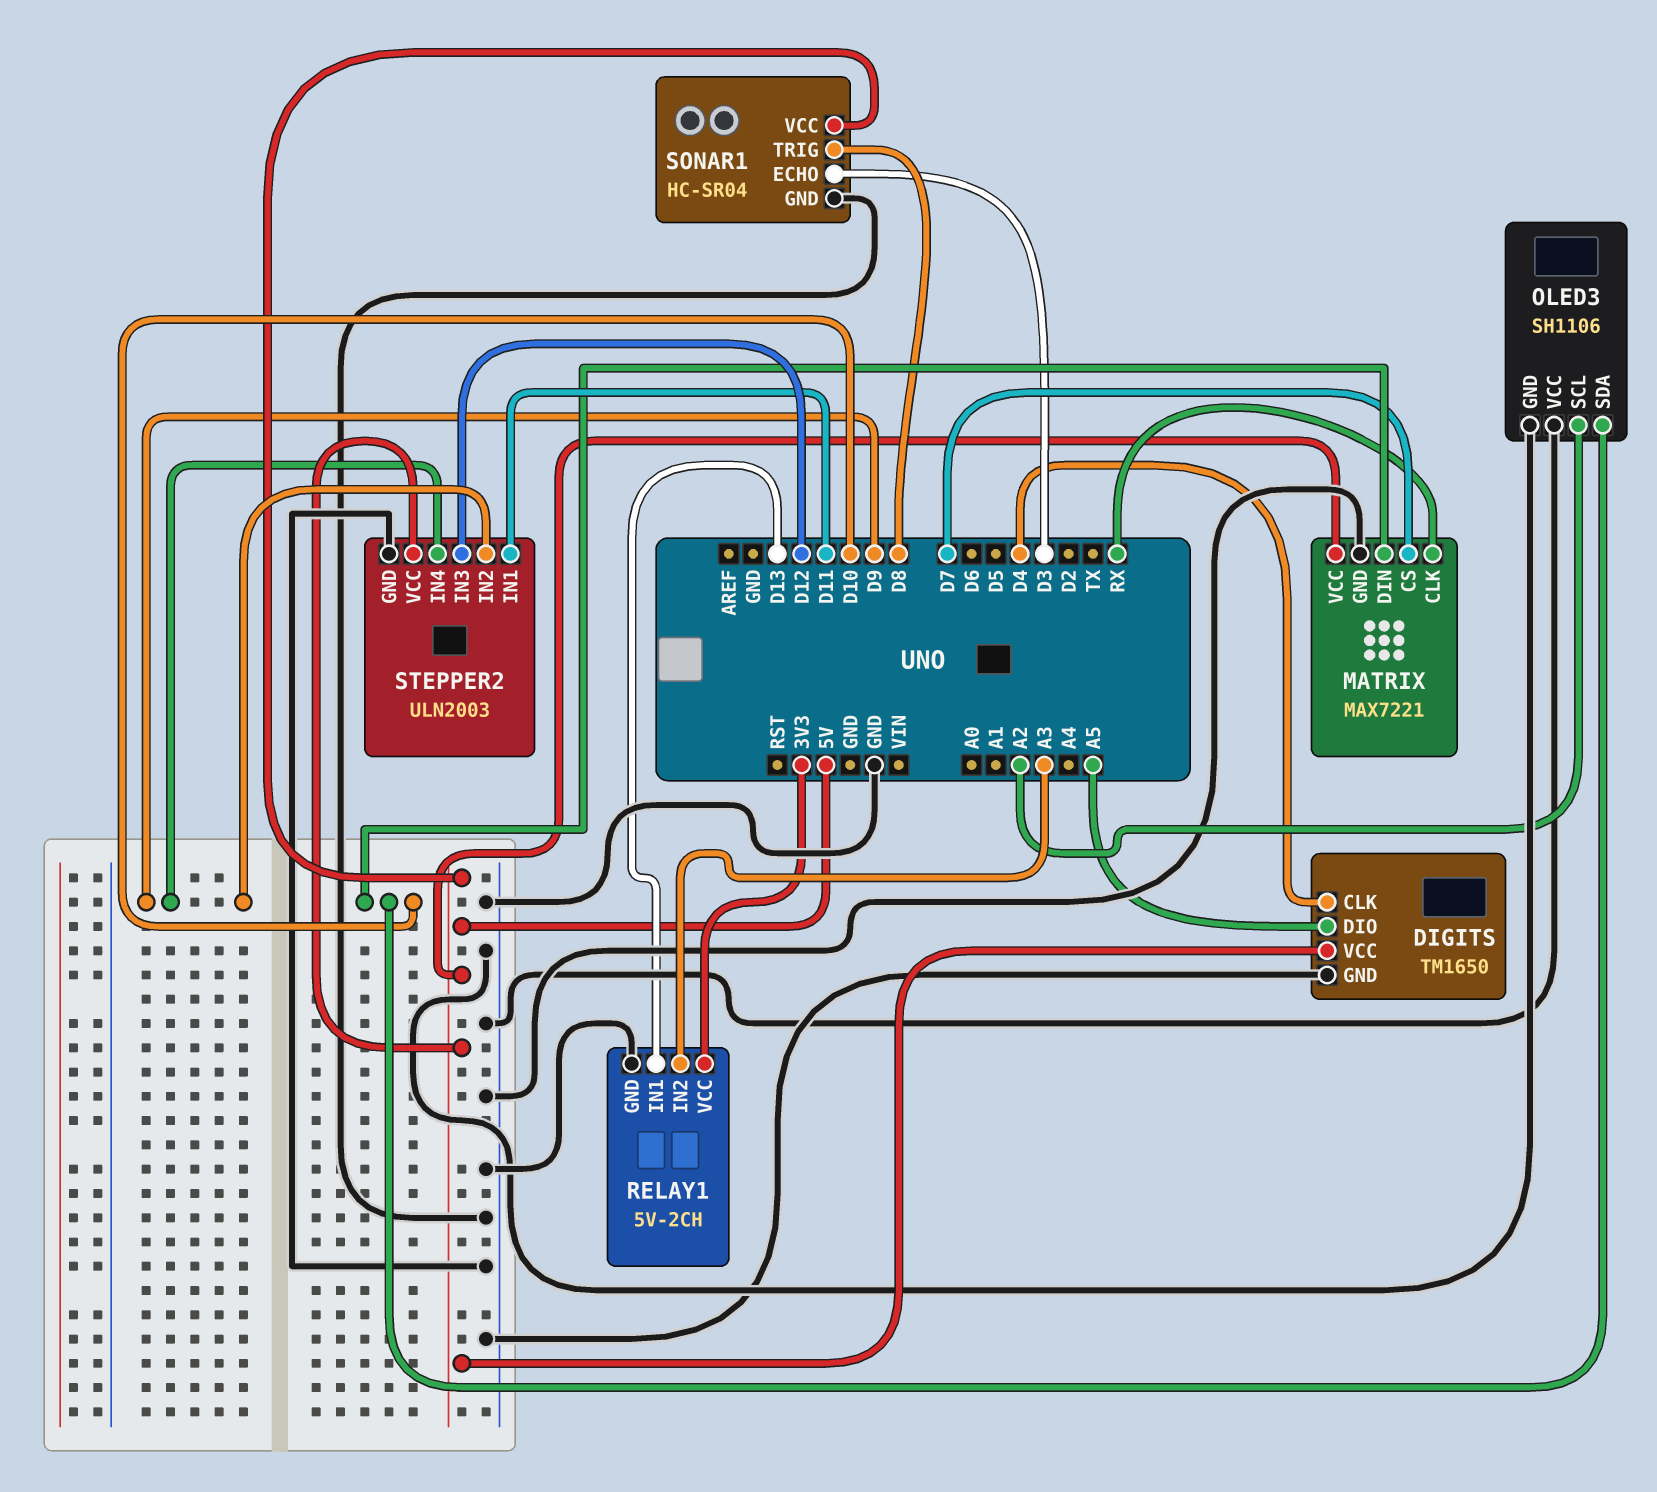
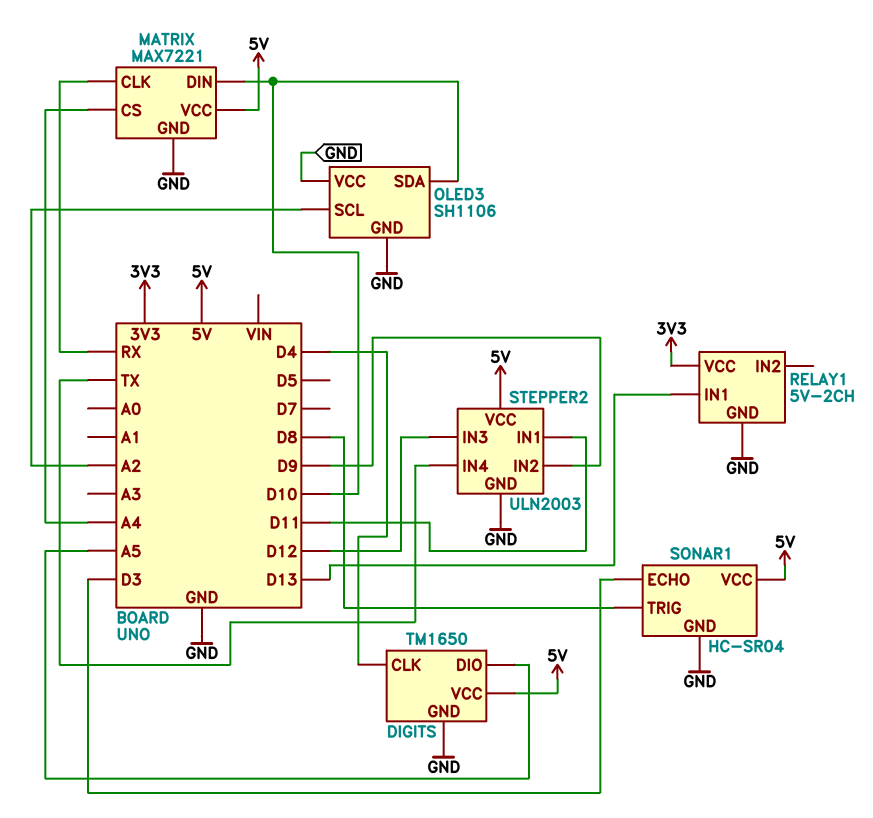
MATRIX pin CS: D7 -> A4
RELAY1 pin IN2: A3 -> none
STEPPER2 pin IN4: D9 -> TX

